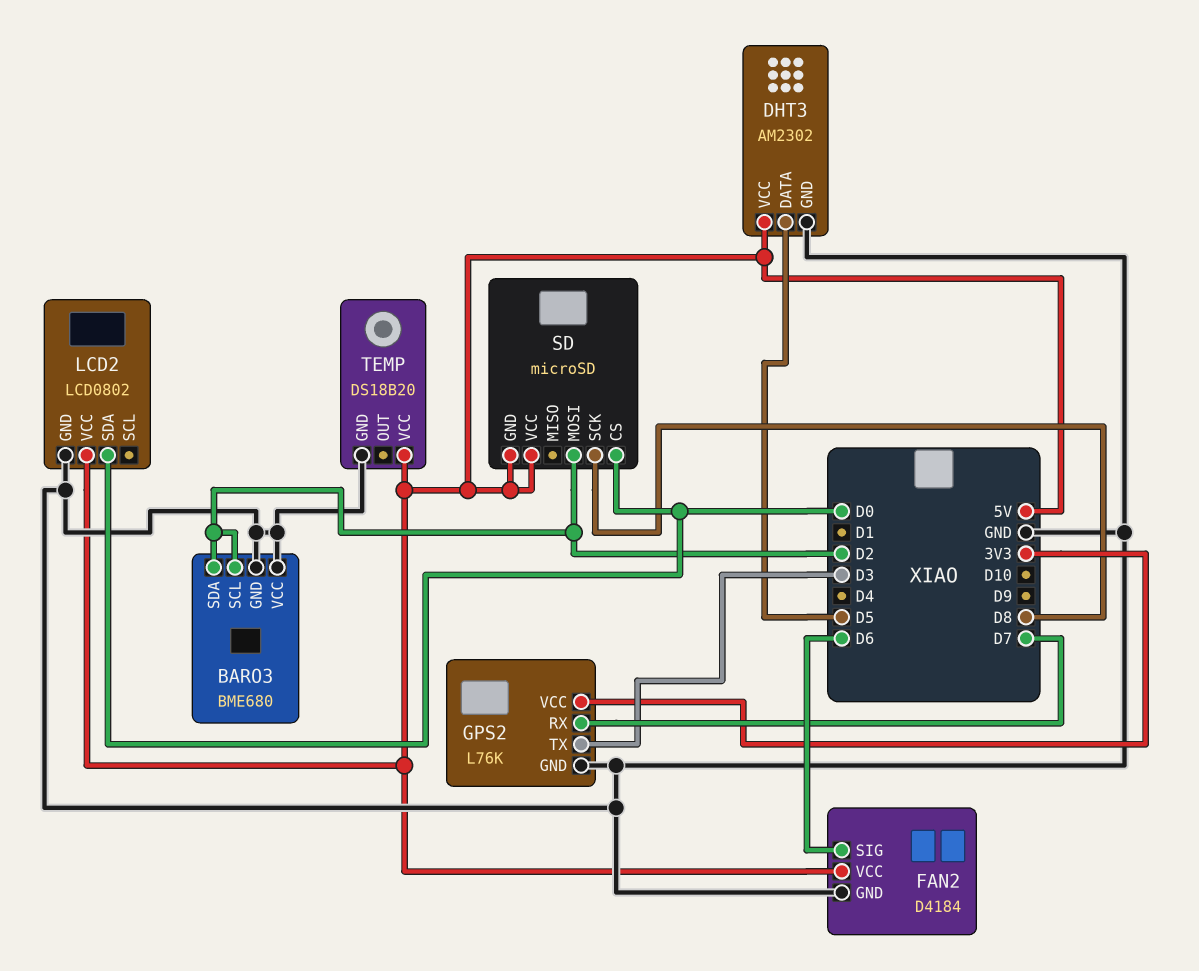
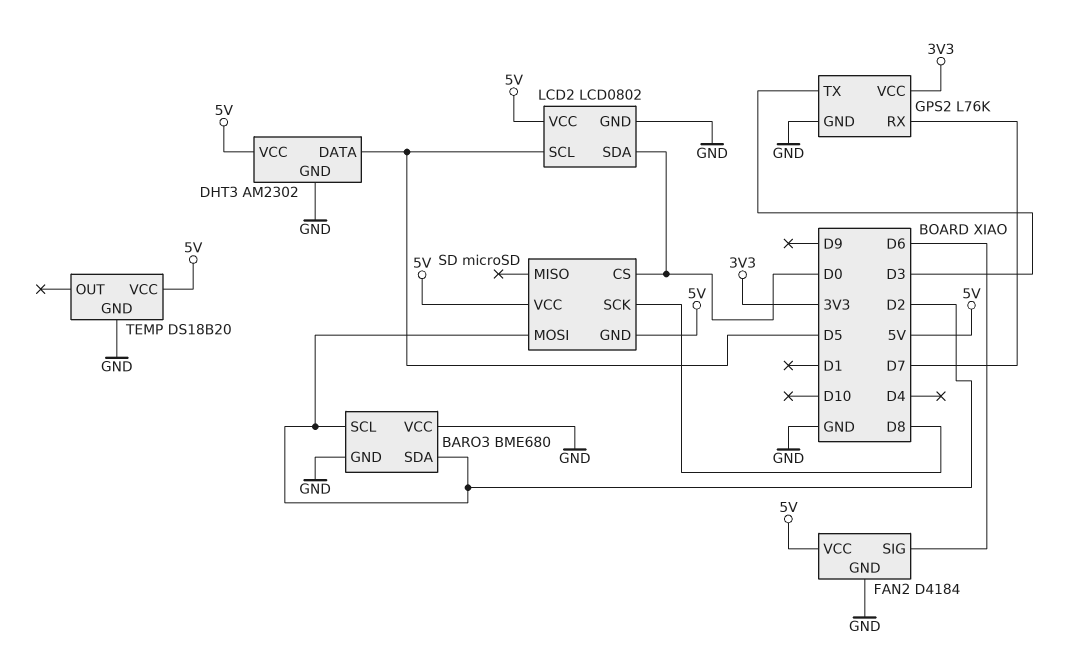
LCD2 pin SCL: none -> D5

